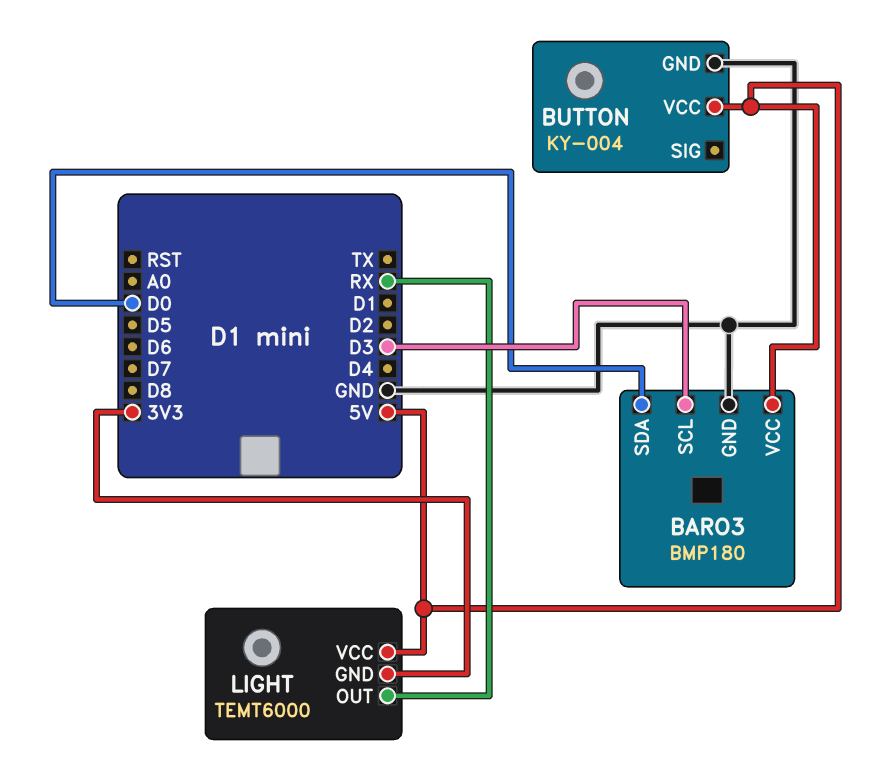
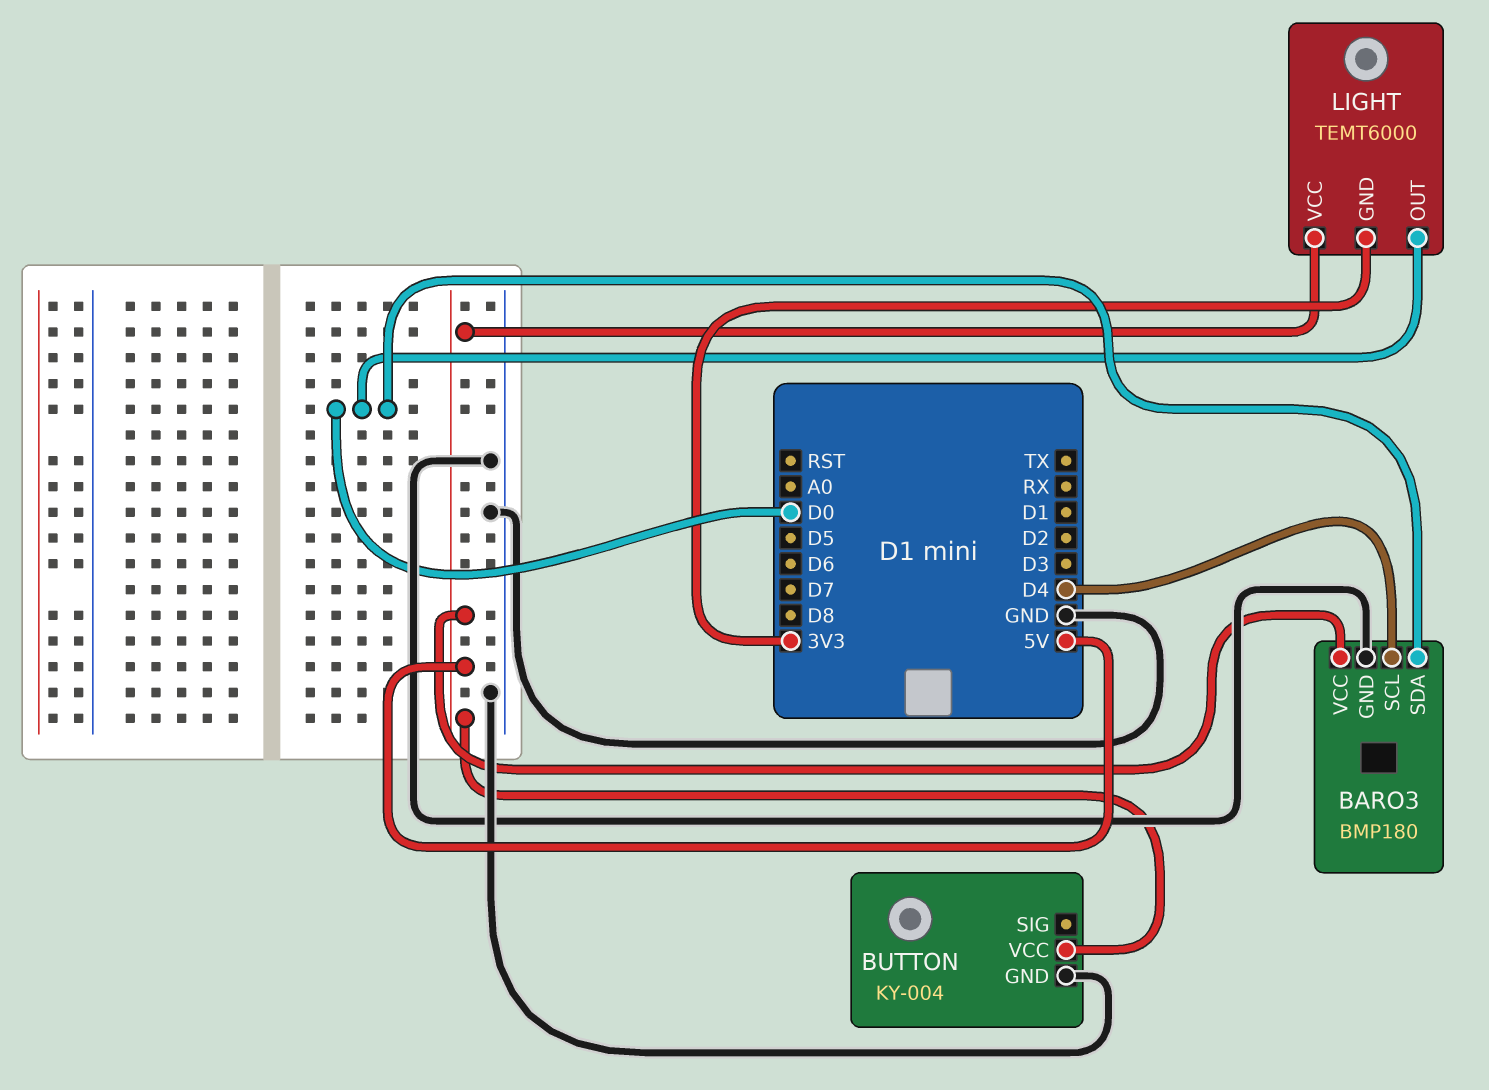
BARO3 pin SCL: D3 -> D4
LIGHT pin OUT: RX -> D0

